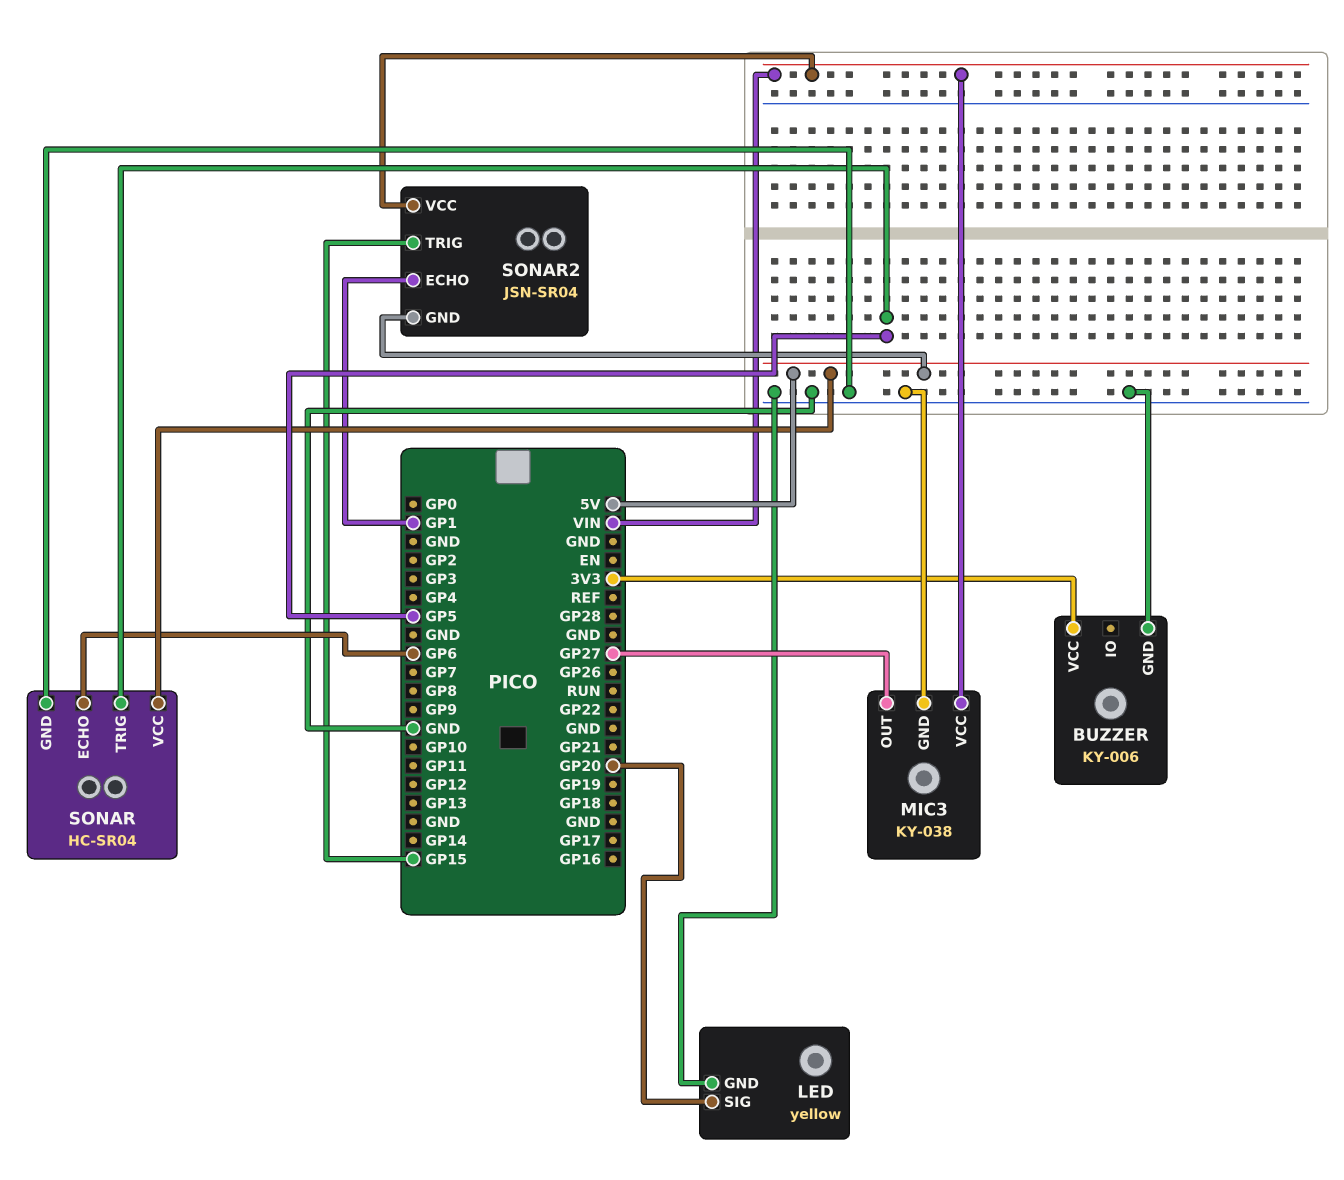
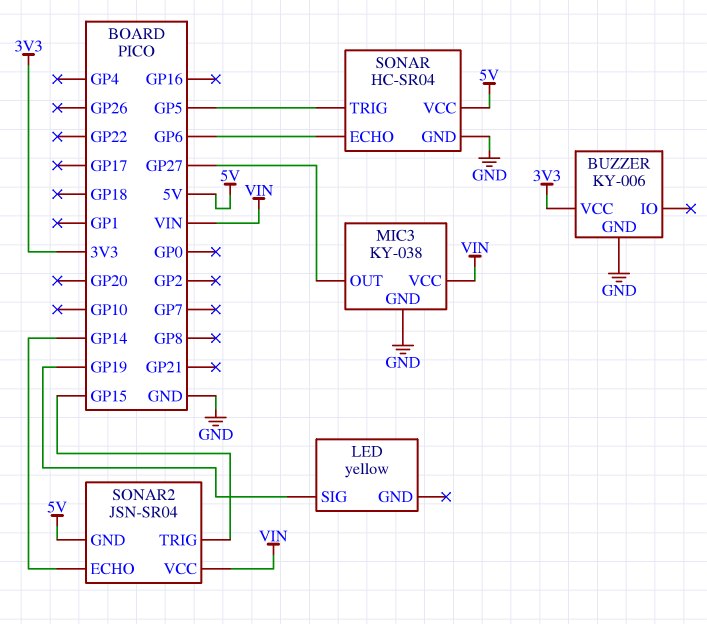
LED pin GND: GND -> none
LED pin SIG: GP20 -> GP19
SONAR2 pin ECHO: GP1 -> GP14

